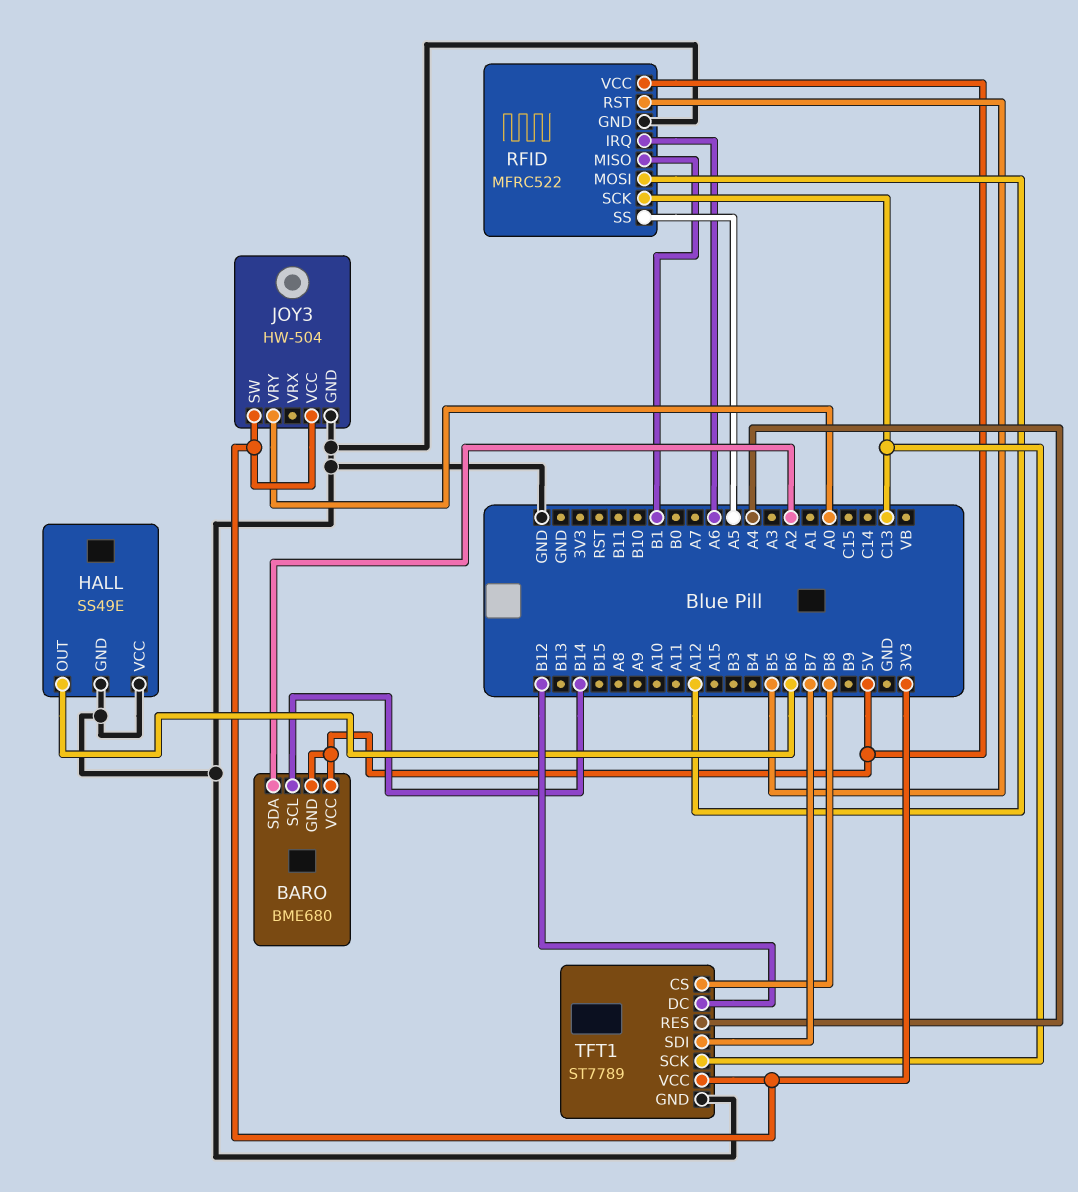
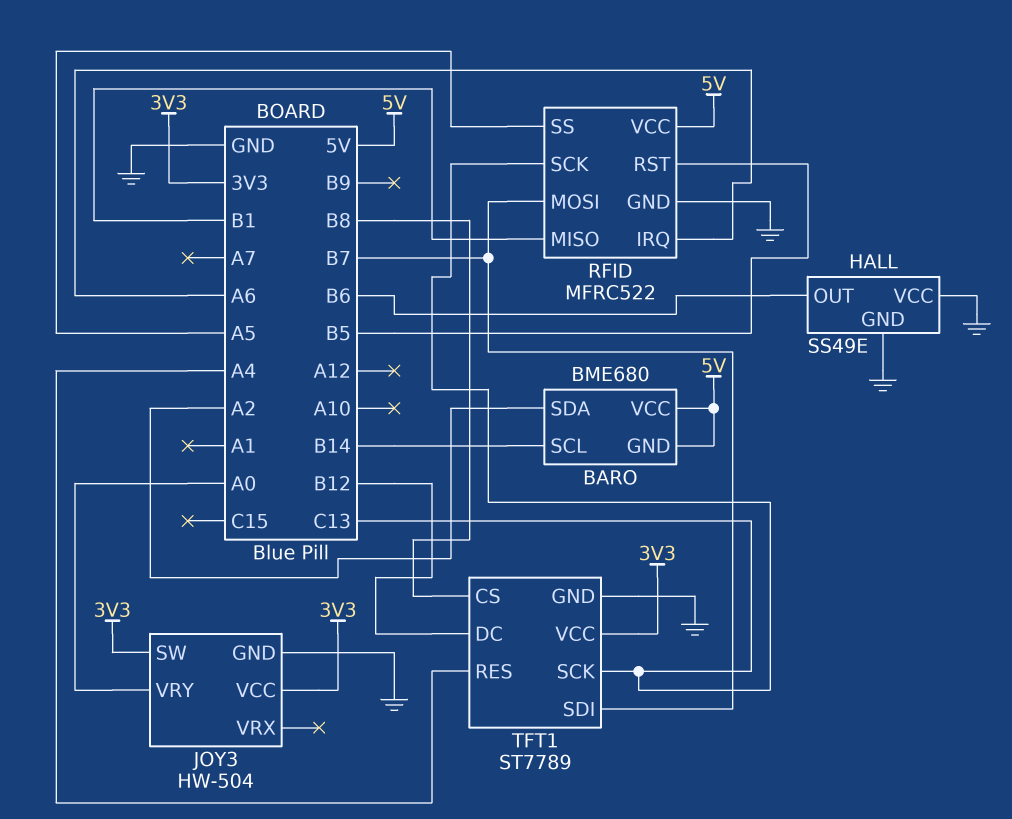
RFID pin MOSI: A12 -> B7

